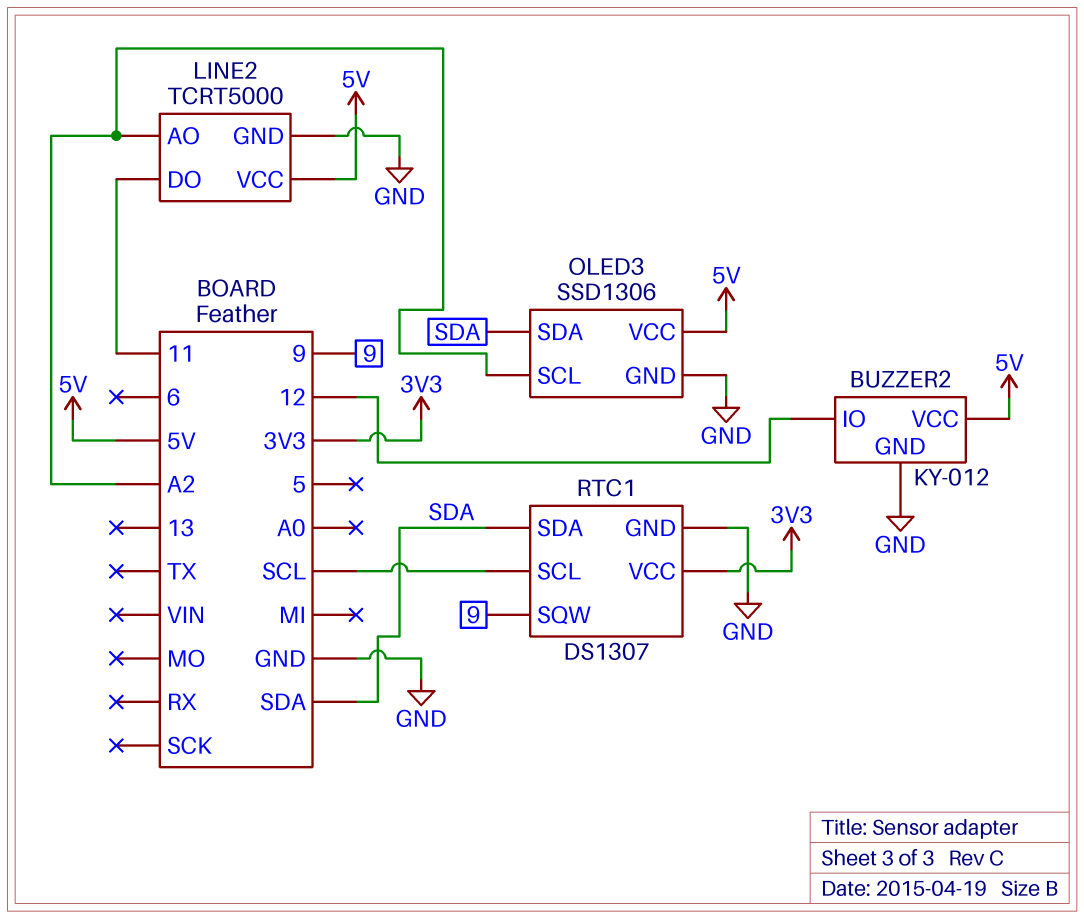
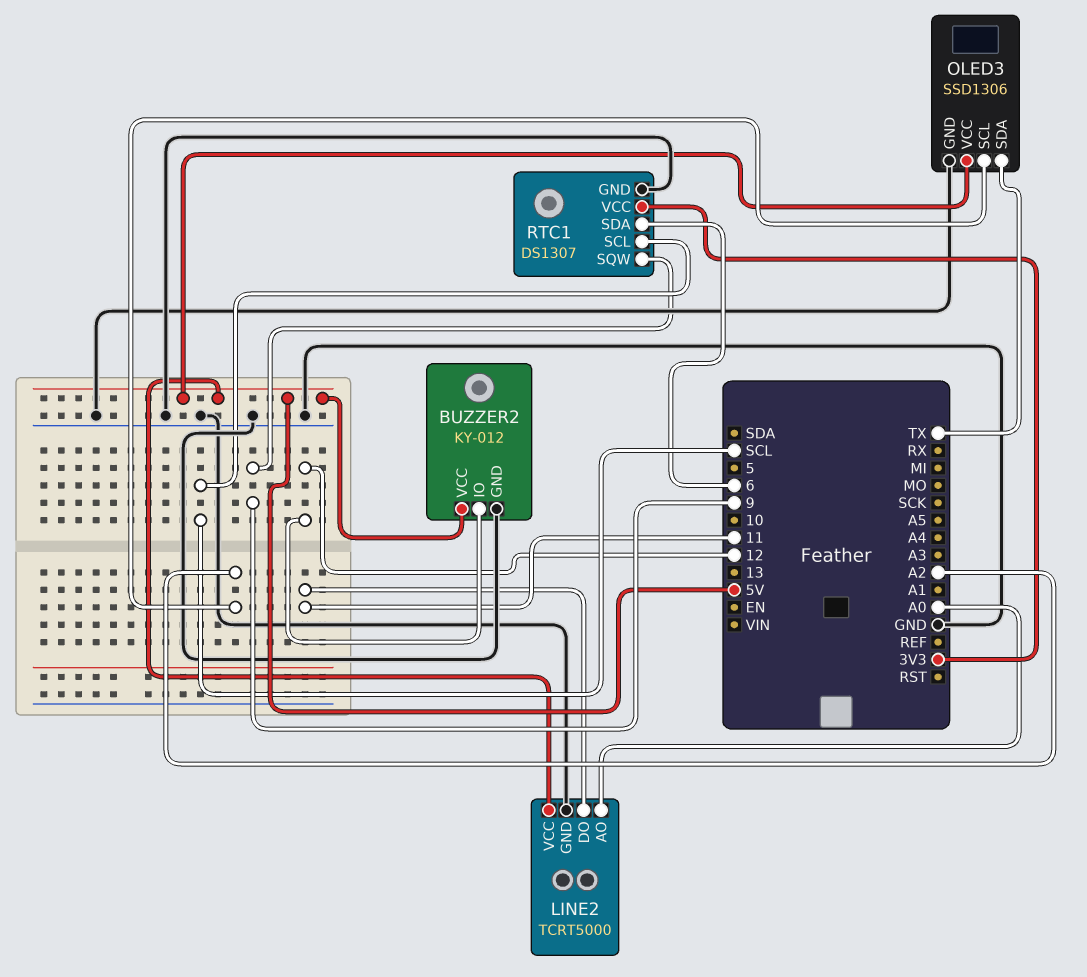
LINE2 pin AO: A2 -> A0
OLED3 pin SDA: SDA -> TX
RTC1 pin SDA: SDA -> 6

